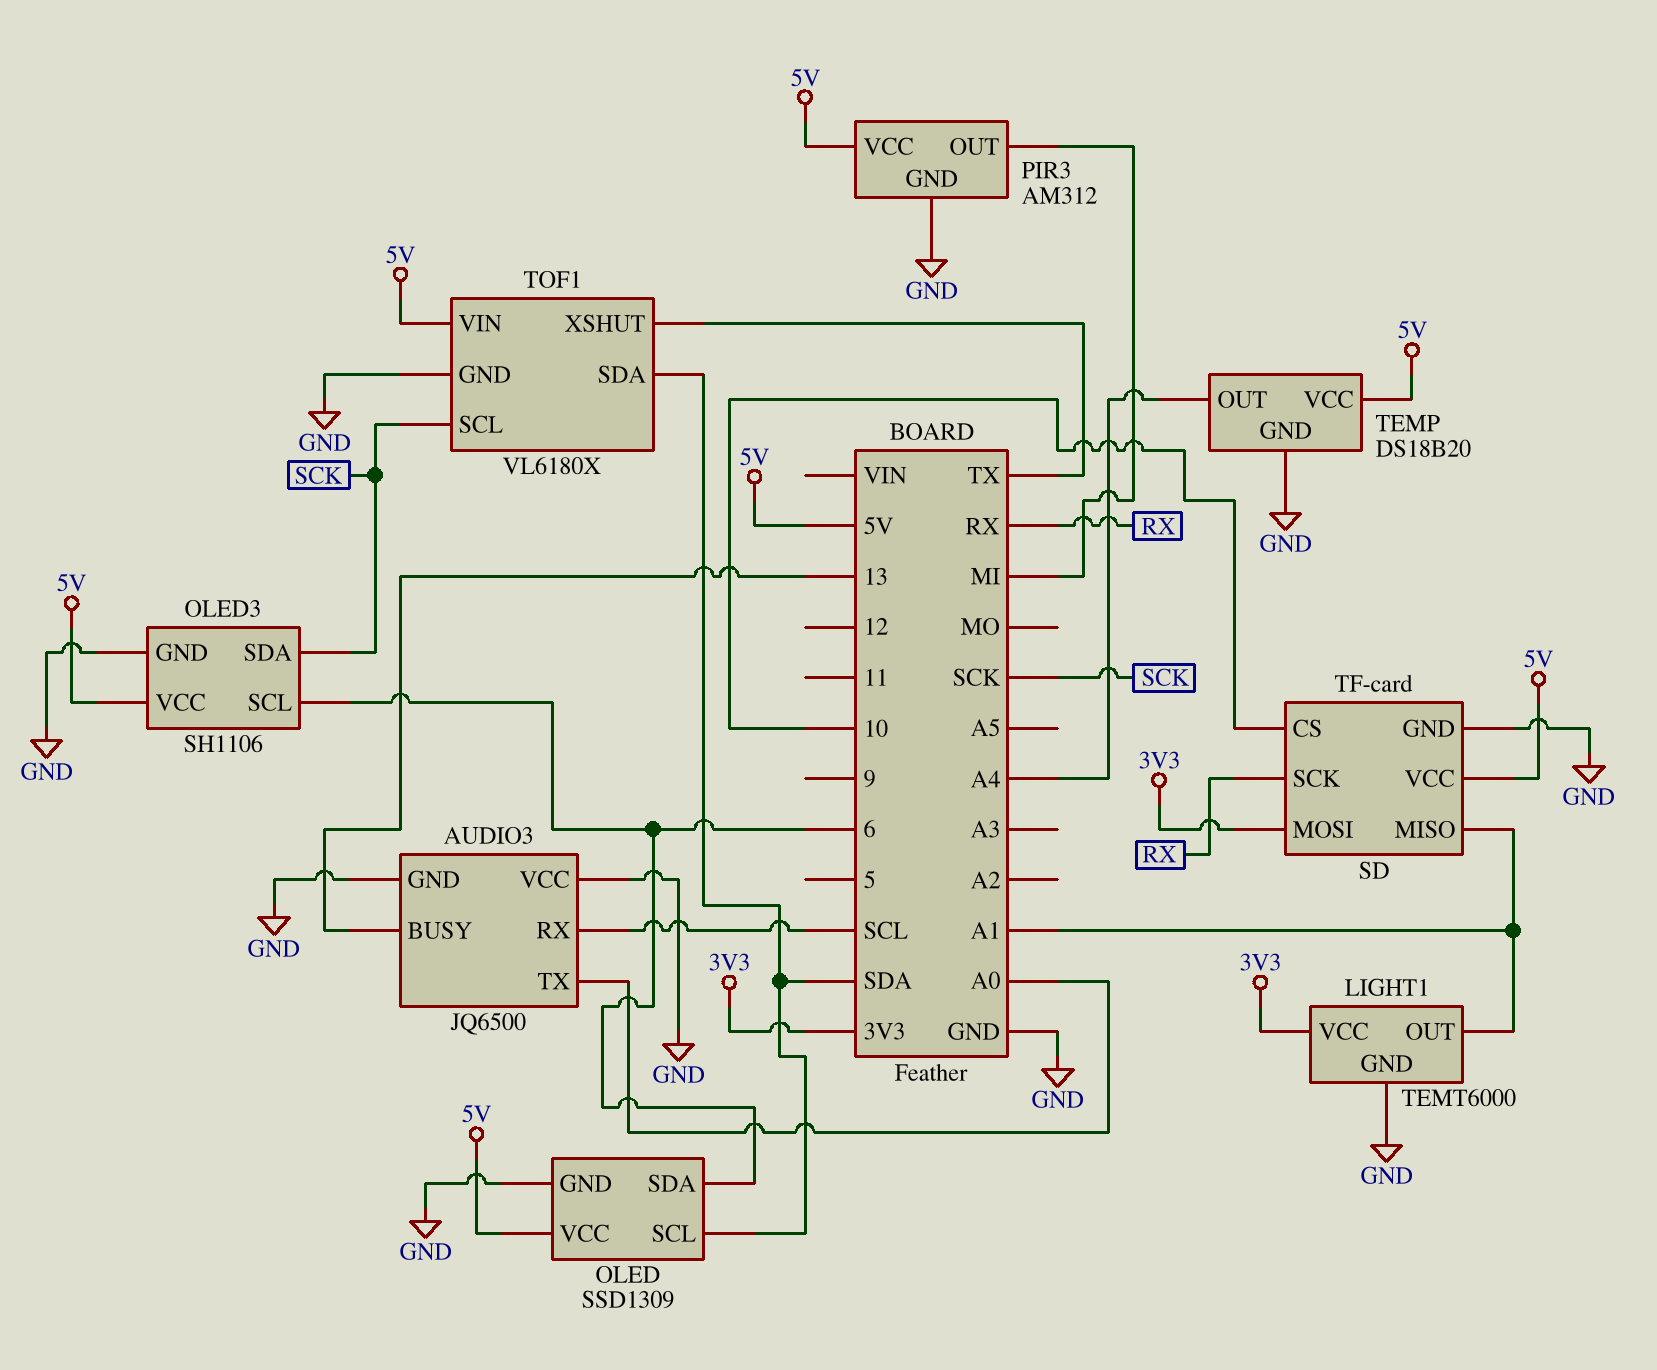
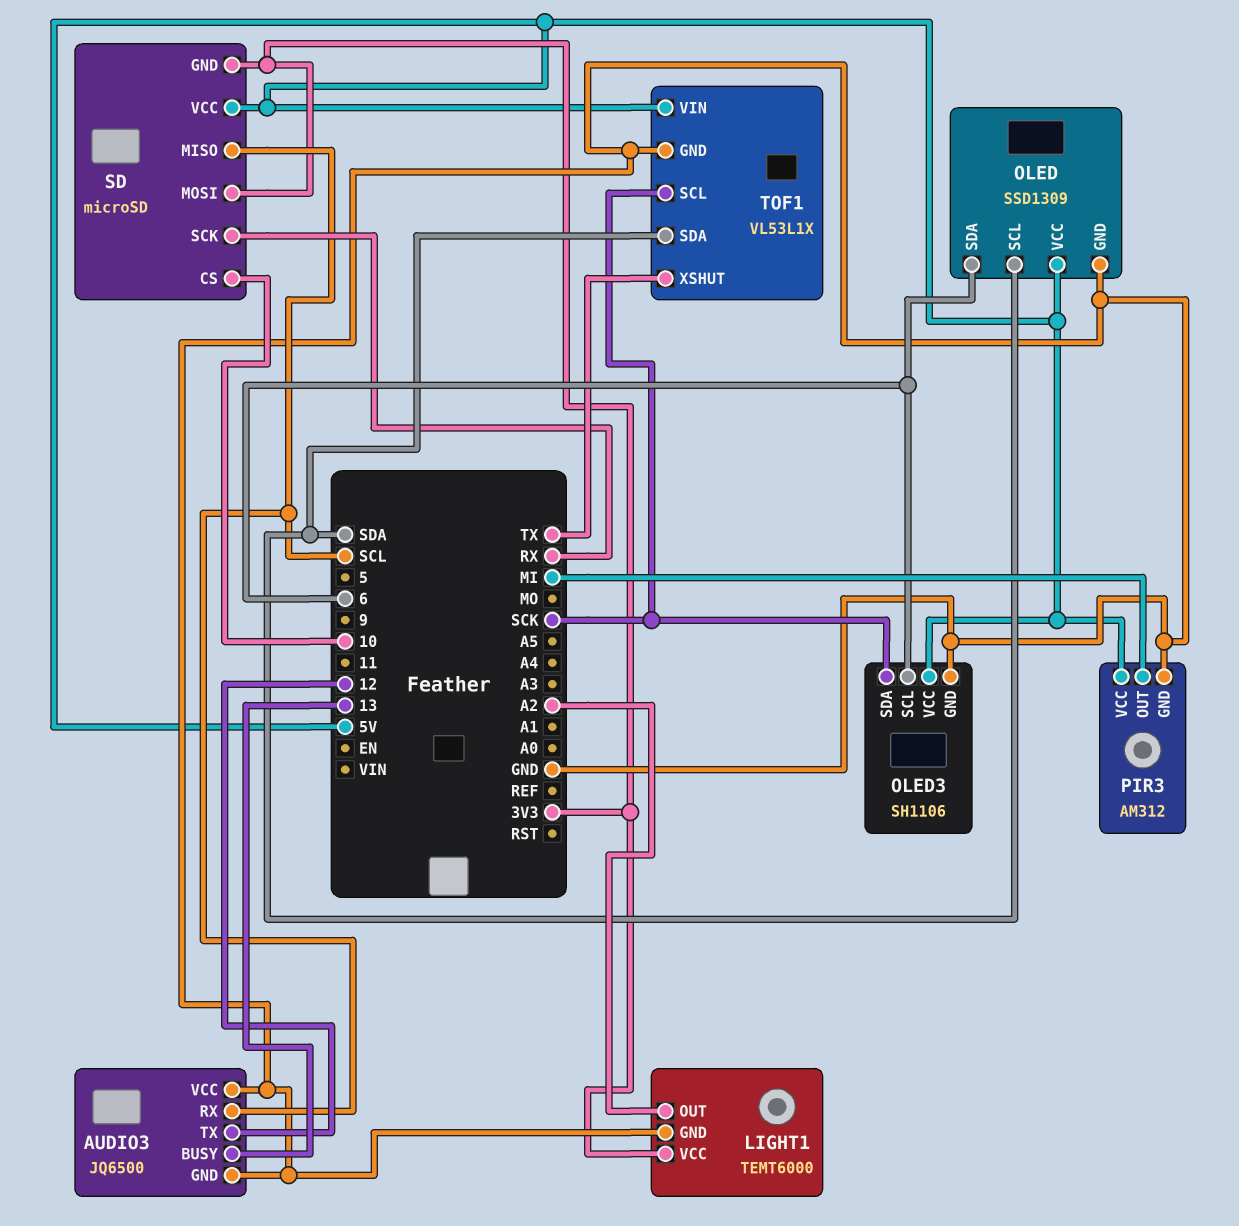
AUDIO3 pin TX: A0 -> 12
LIGHT1 pin OUT: A1 -> A2
SD: TF-card -> microSD
SD pin GND: GND -> 3V3
SD pin MISO: A1 -> SCL
TEMP: DS18B20 -> none
TEMP pin GND: GND -> none
TEMP pin OUT: A4 -> none
TEMP pin VCC: 5V -> none
TOF1: VL6180X -> VL53L1X

